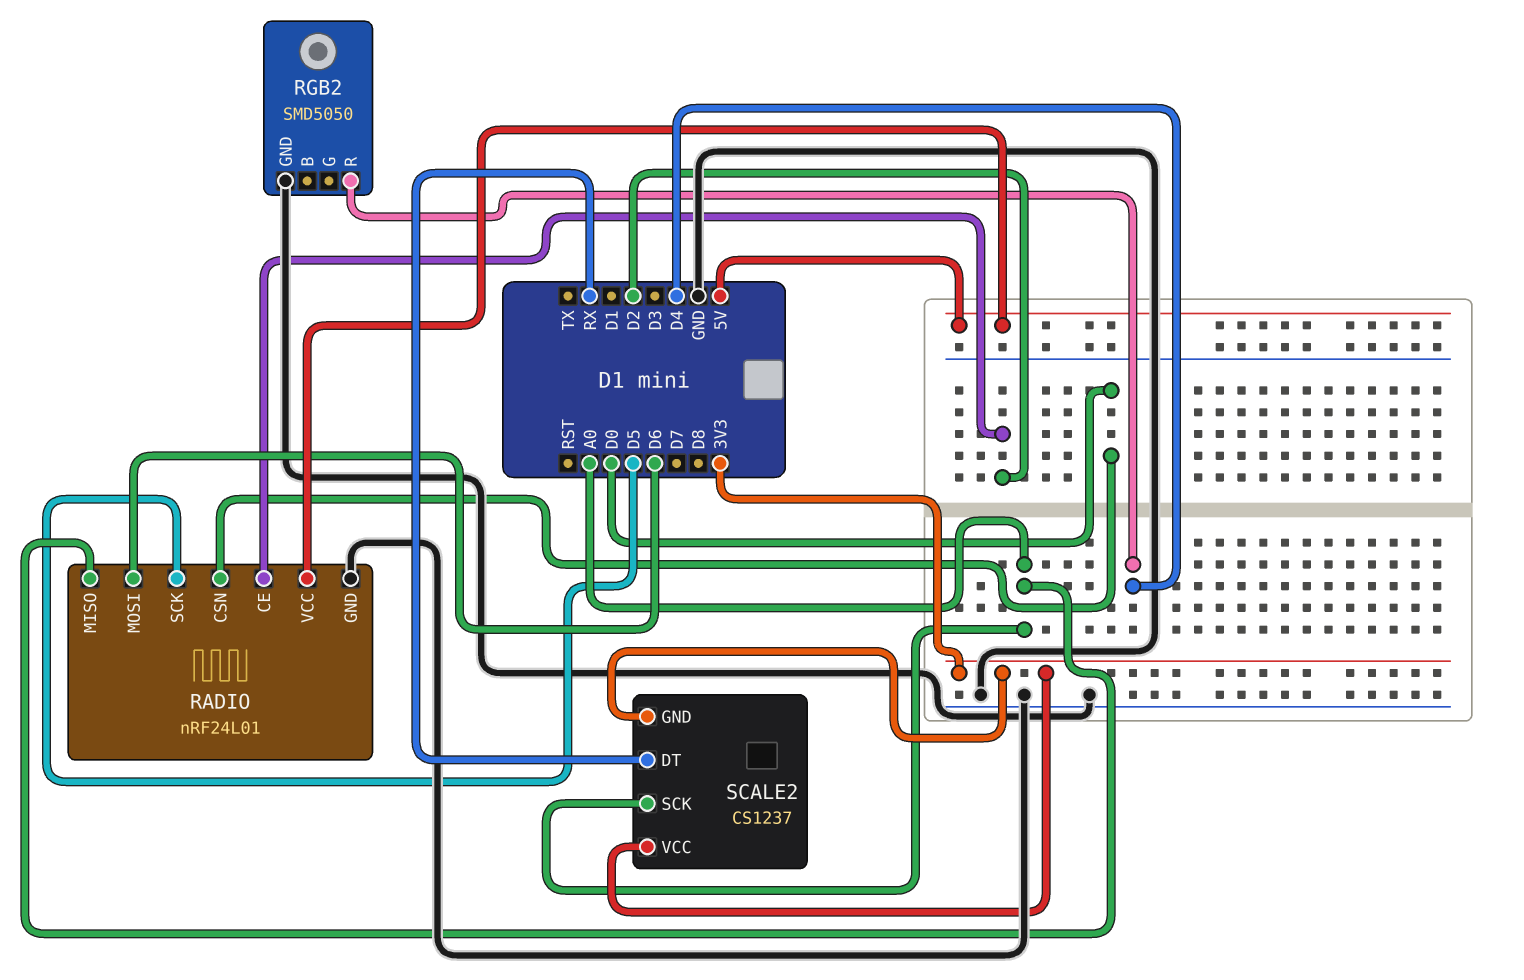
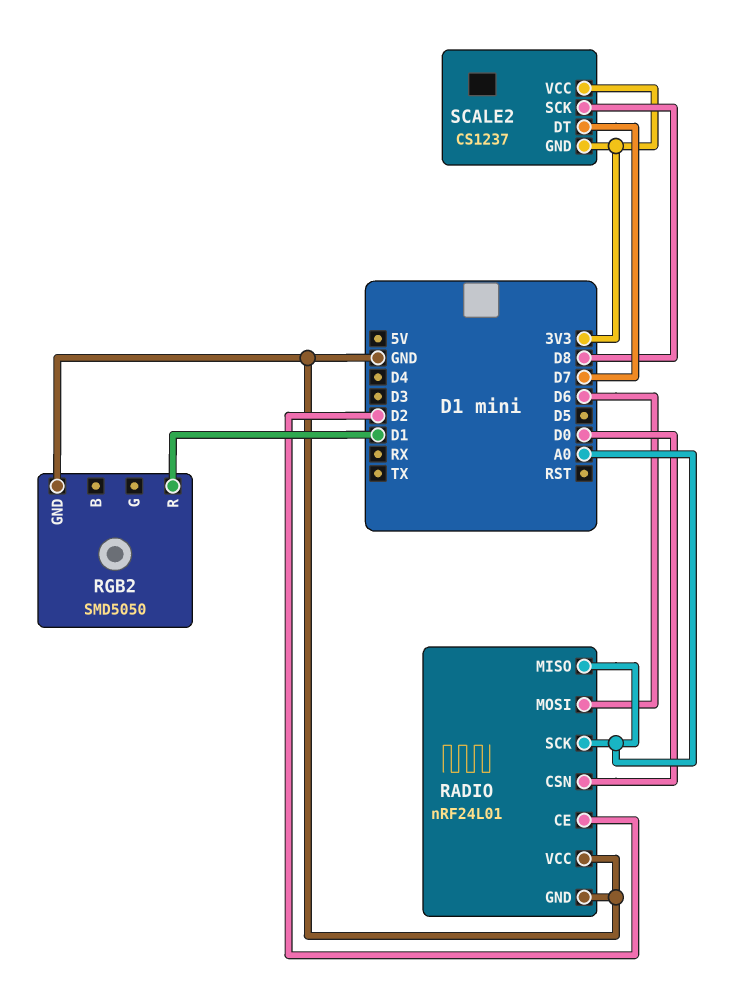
RADIO pin SCK: D5 -> A0
RADIO pin VCC: 5V -> GND
RGB2 pin R: D4 -> D1
SCALE2 pin DT: RX -> D7
SCALE2 pin SCK: A0 -> D8

